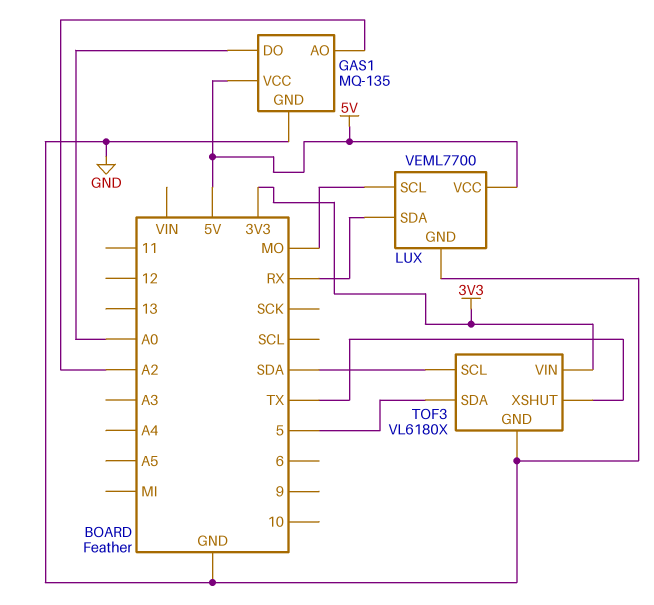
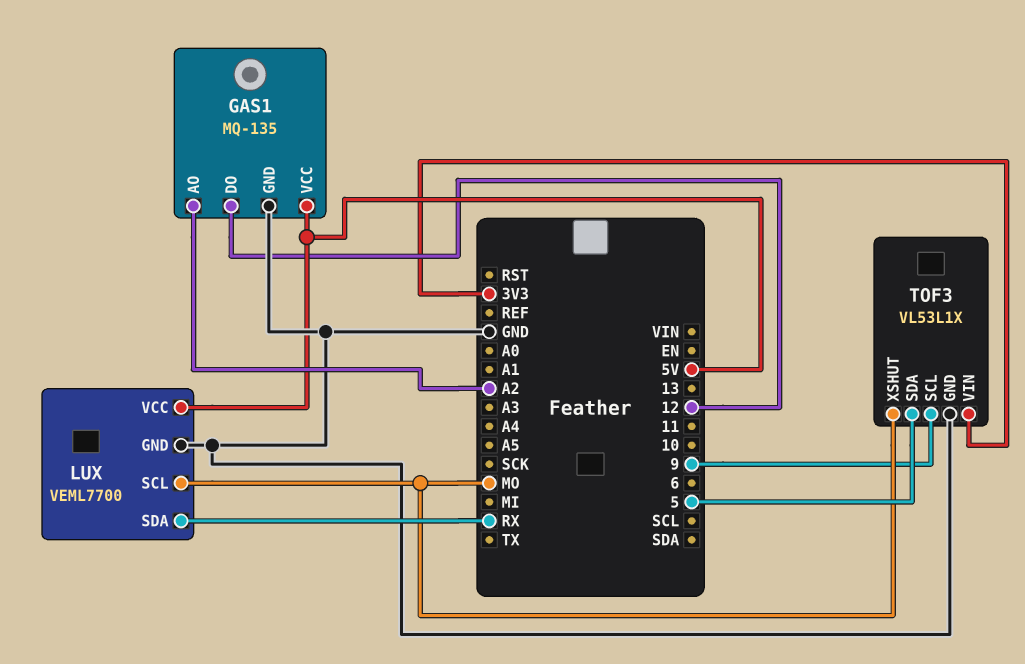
GAS1 pin DO: A0 -> 12
TOF3: VL6180X -> VL53L1X
TOF3 pin SCL: SDA -> 9
TOF3 pin XSHUT: TX -> MO

